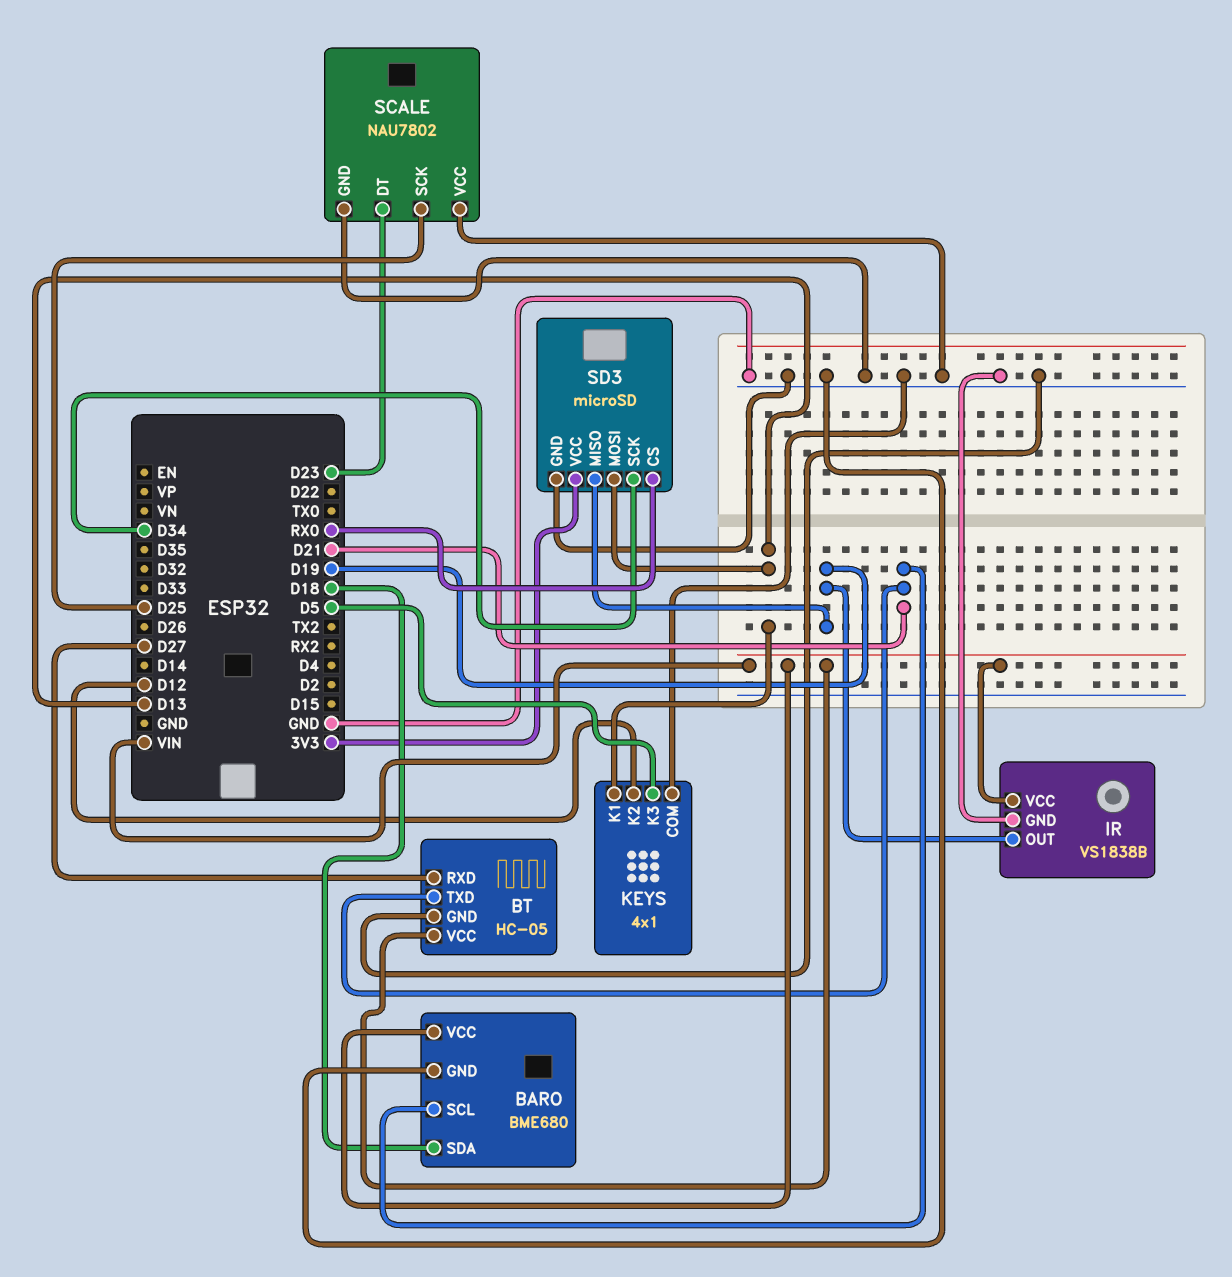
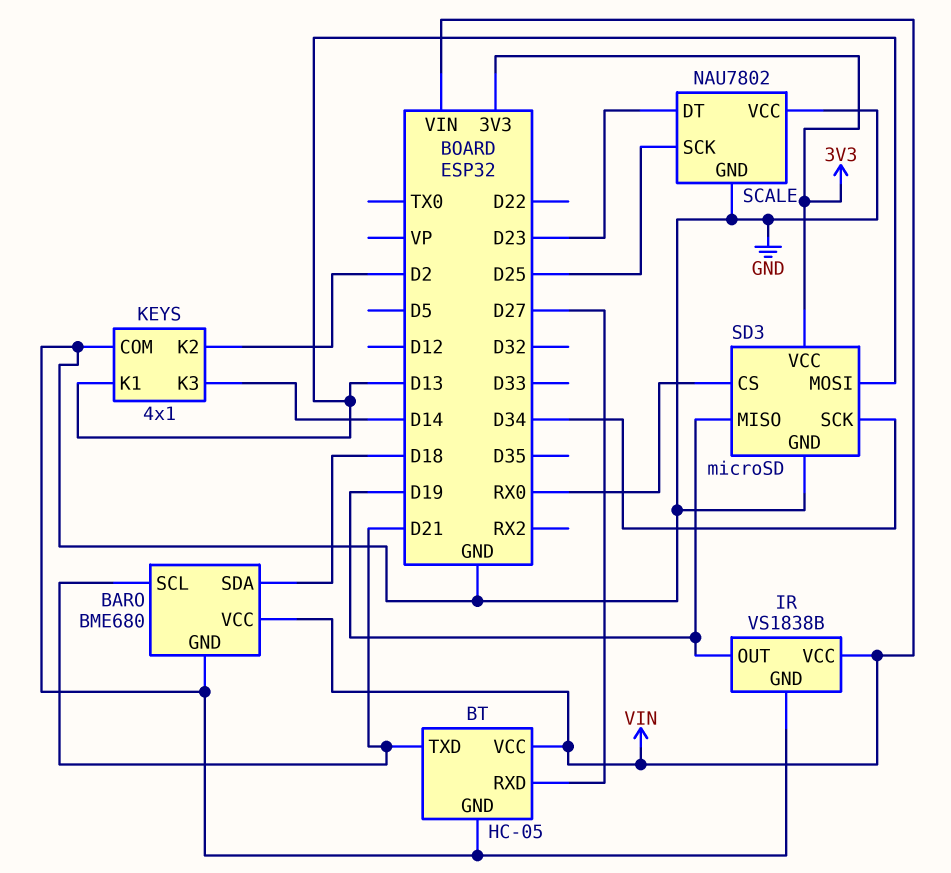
KEYS pin K2: D12 -> D2
KEYS pin K3: D5 -> D14

